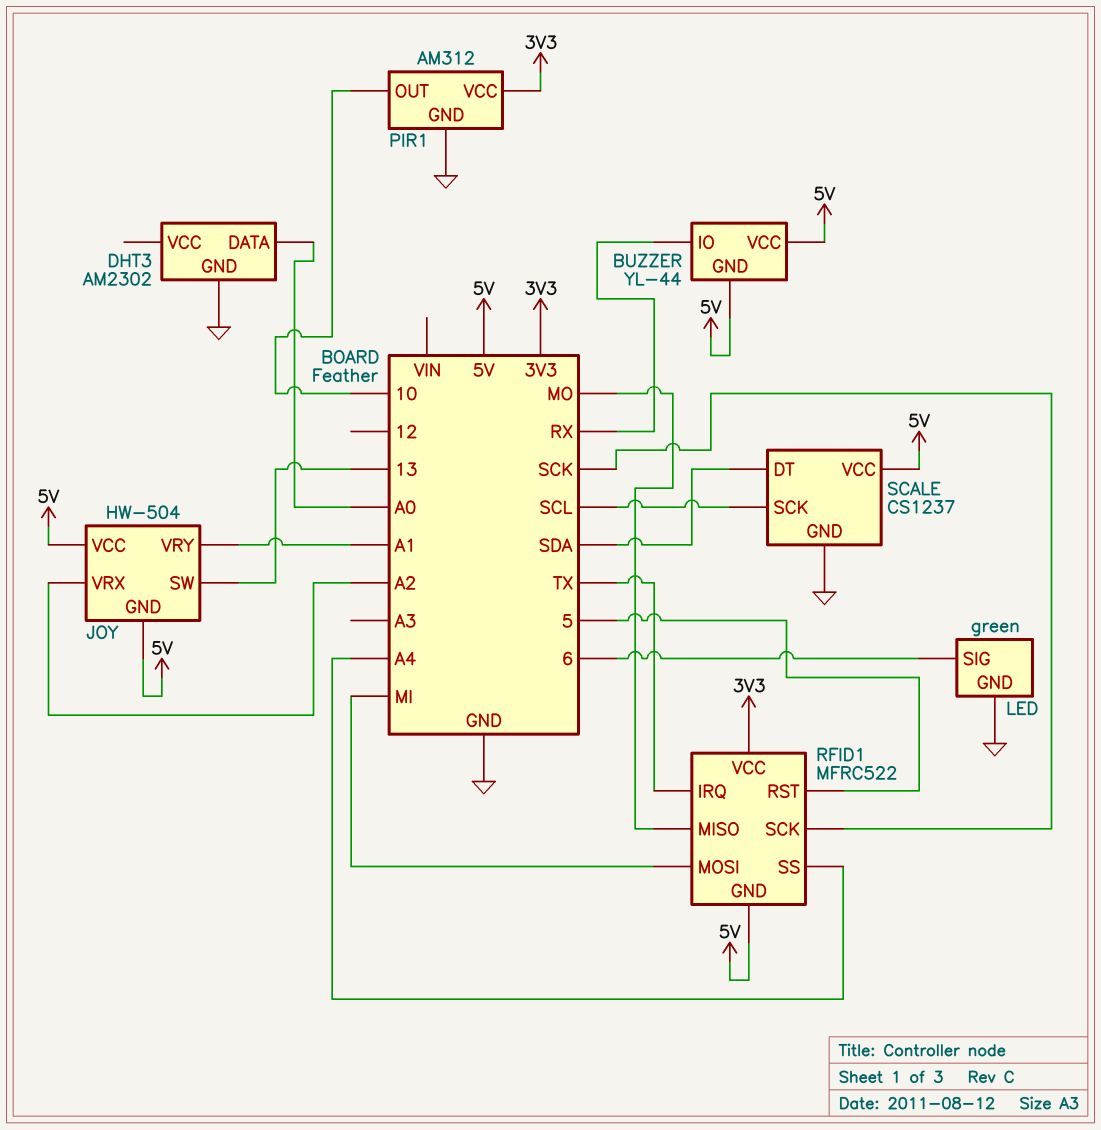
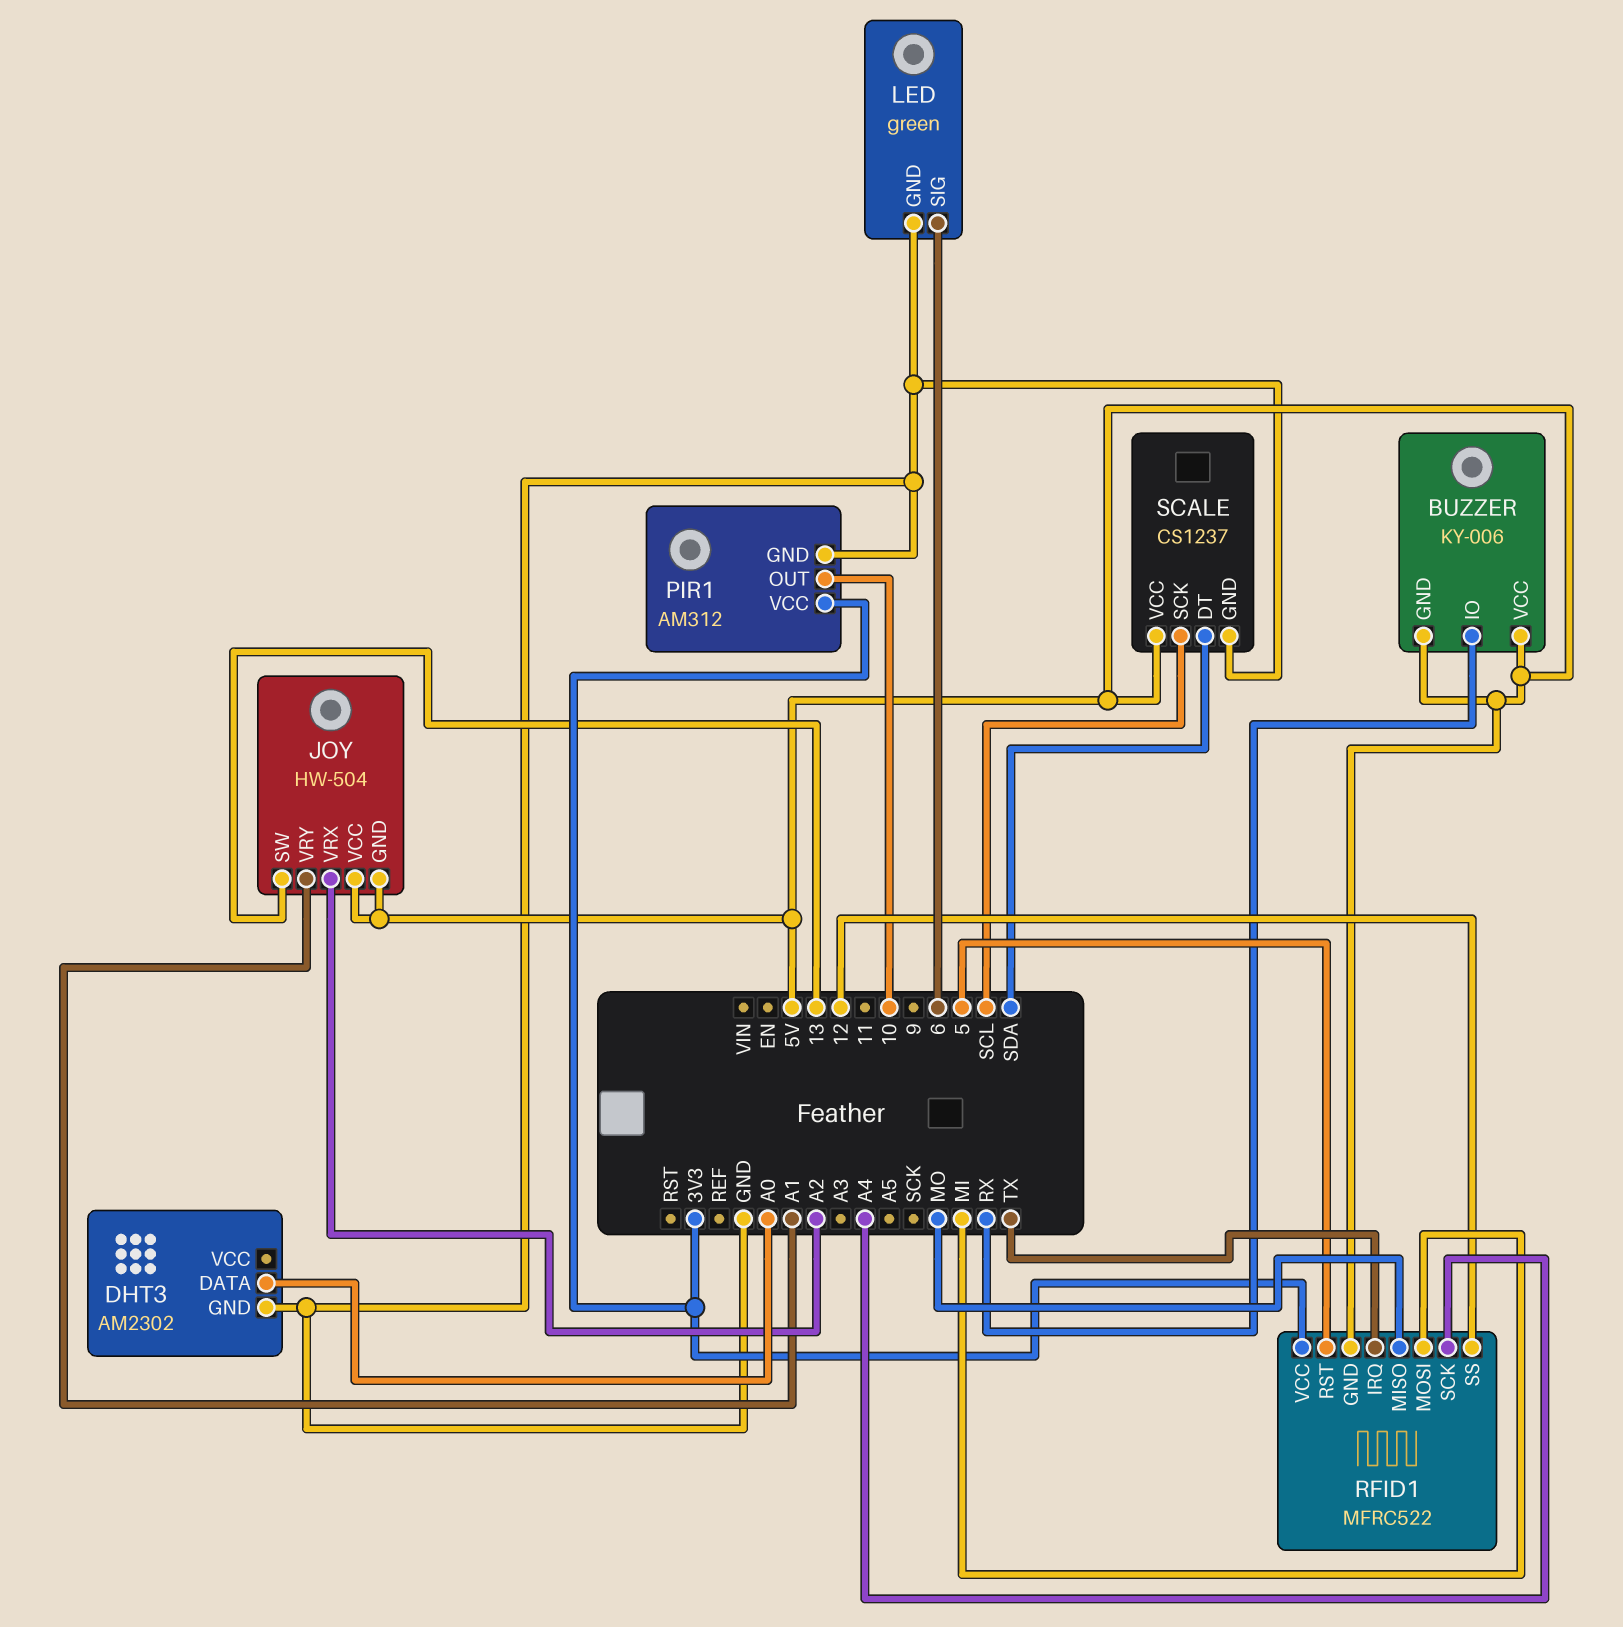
BUZZER: YL-44 -> KY-006
RFID1 pin SCK: SCK -> A4
RFID1 pin SS: A4 -> 12

